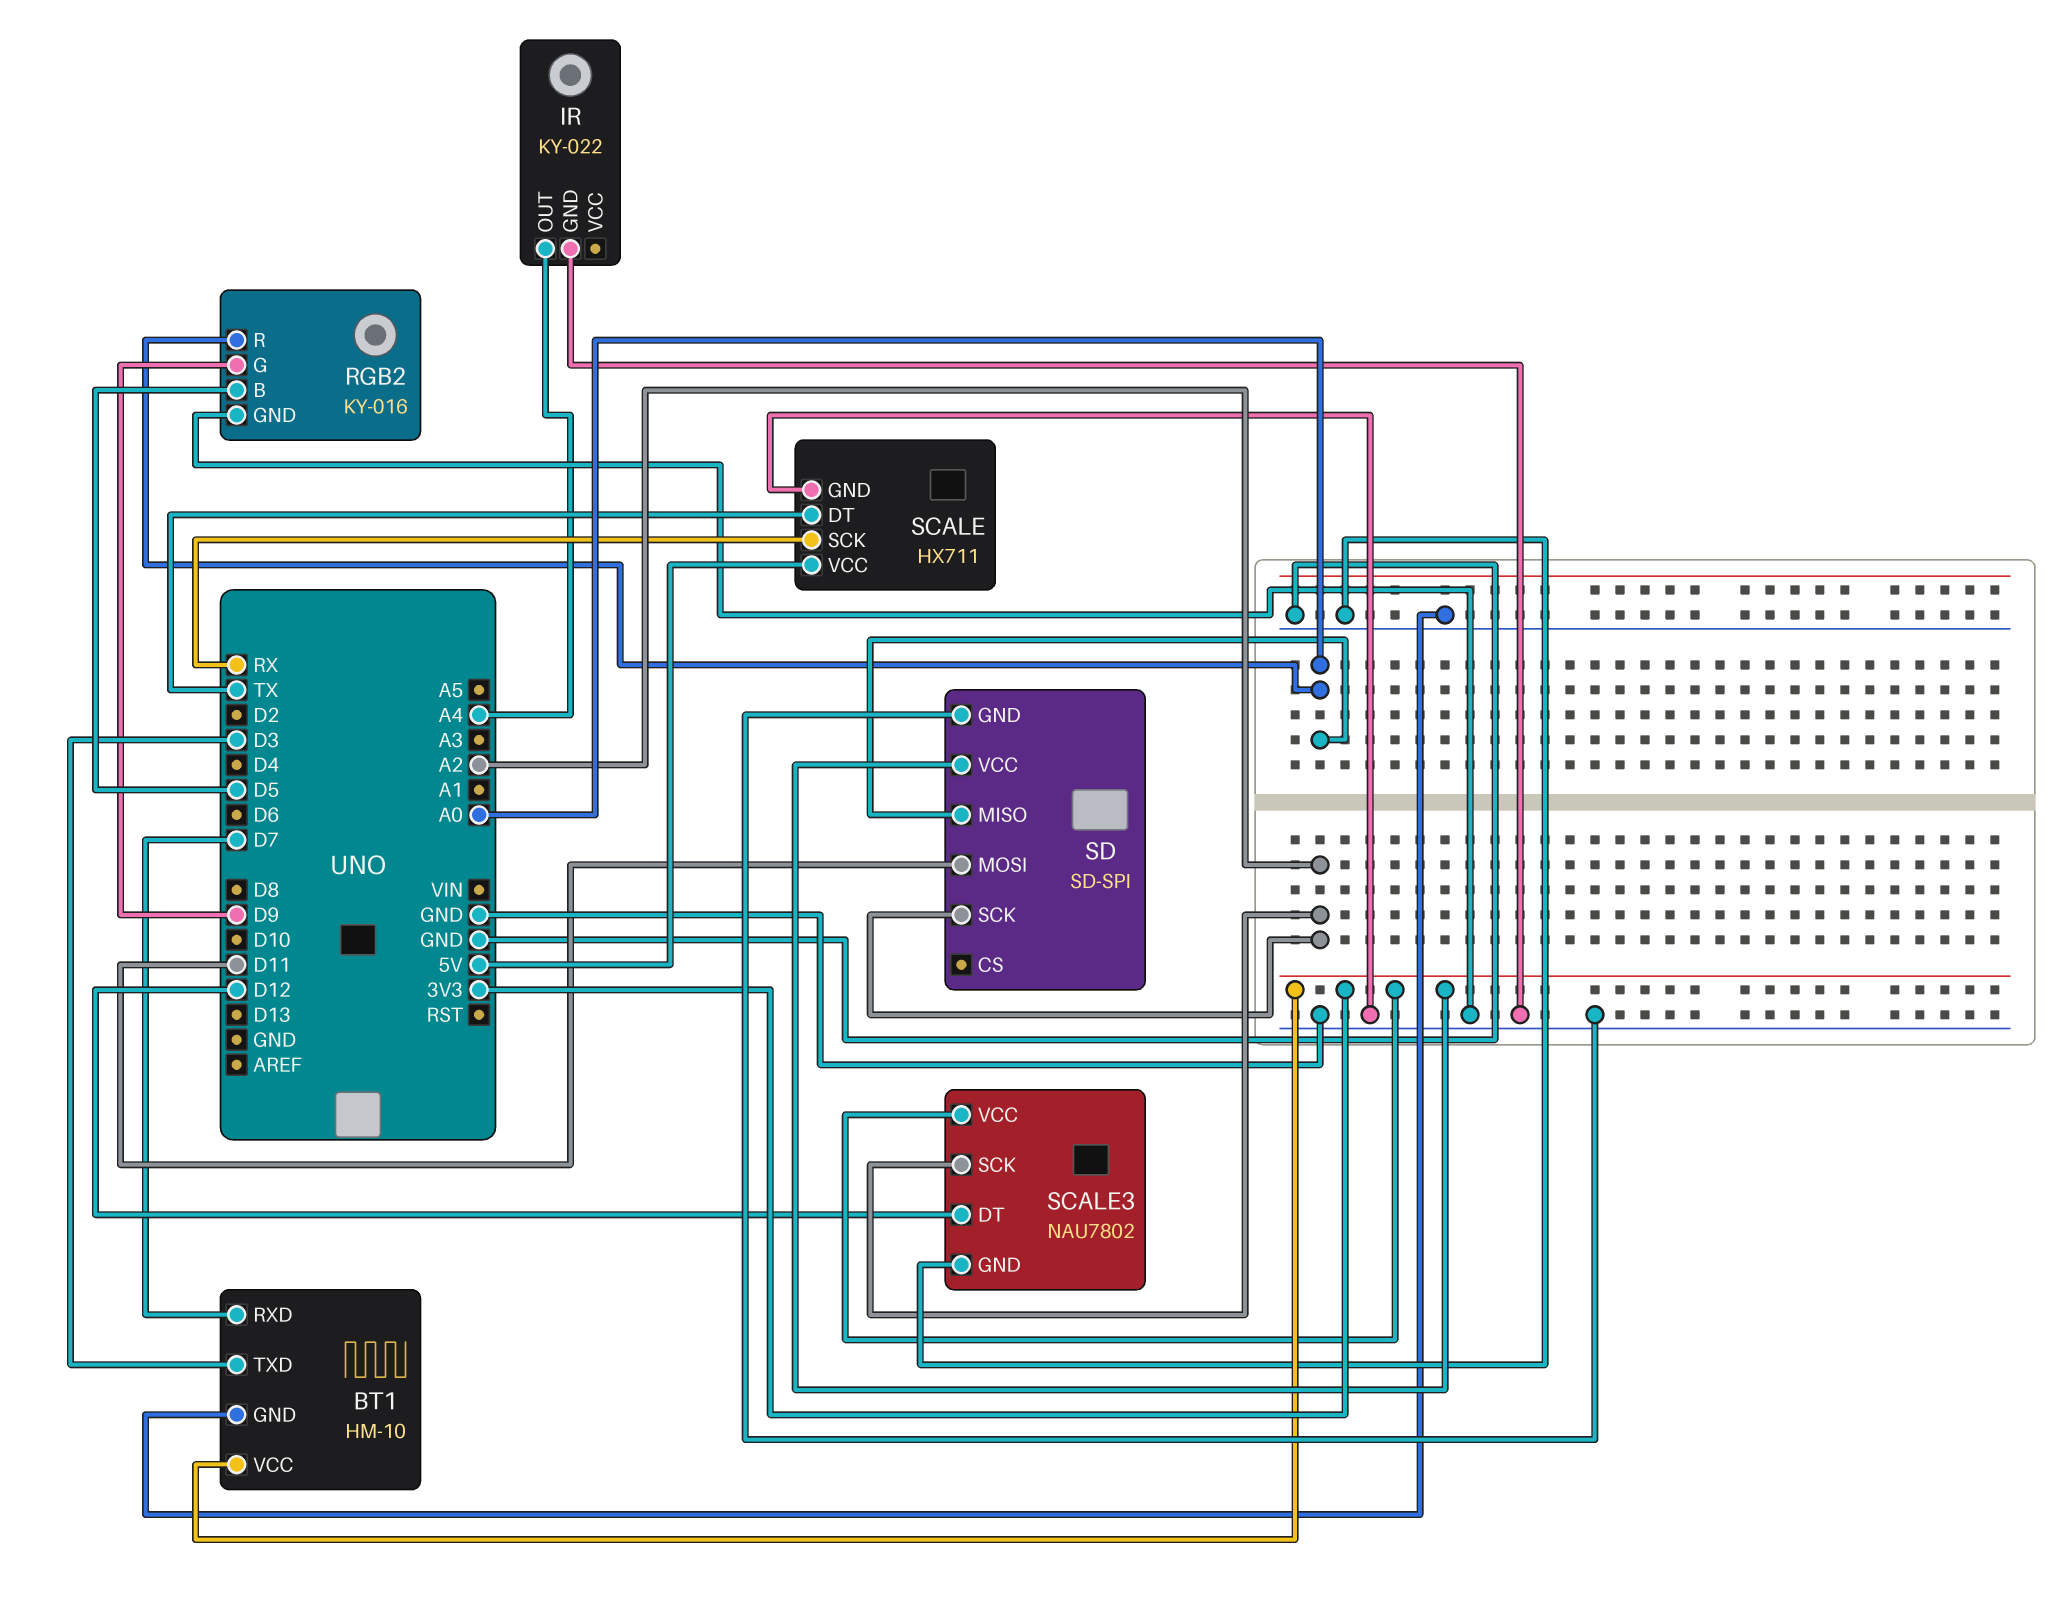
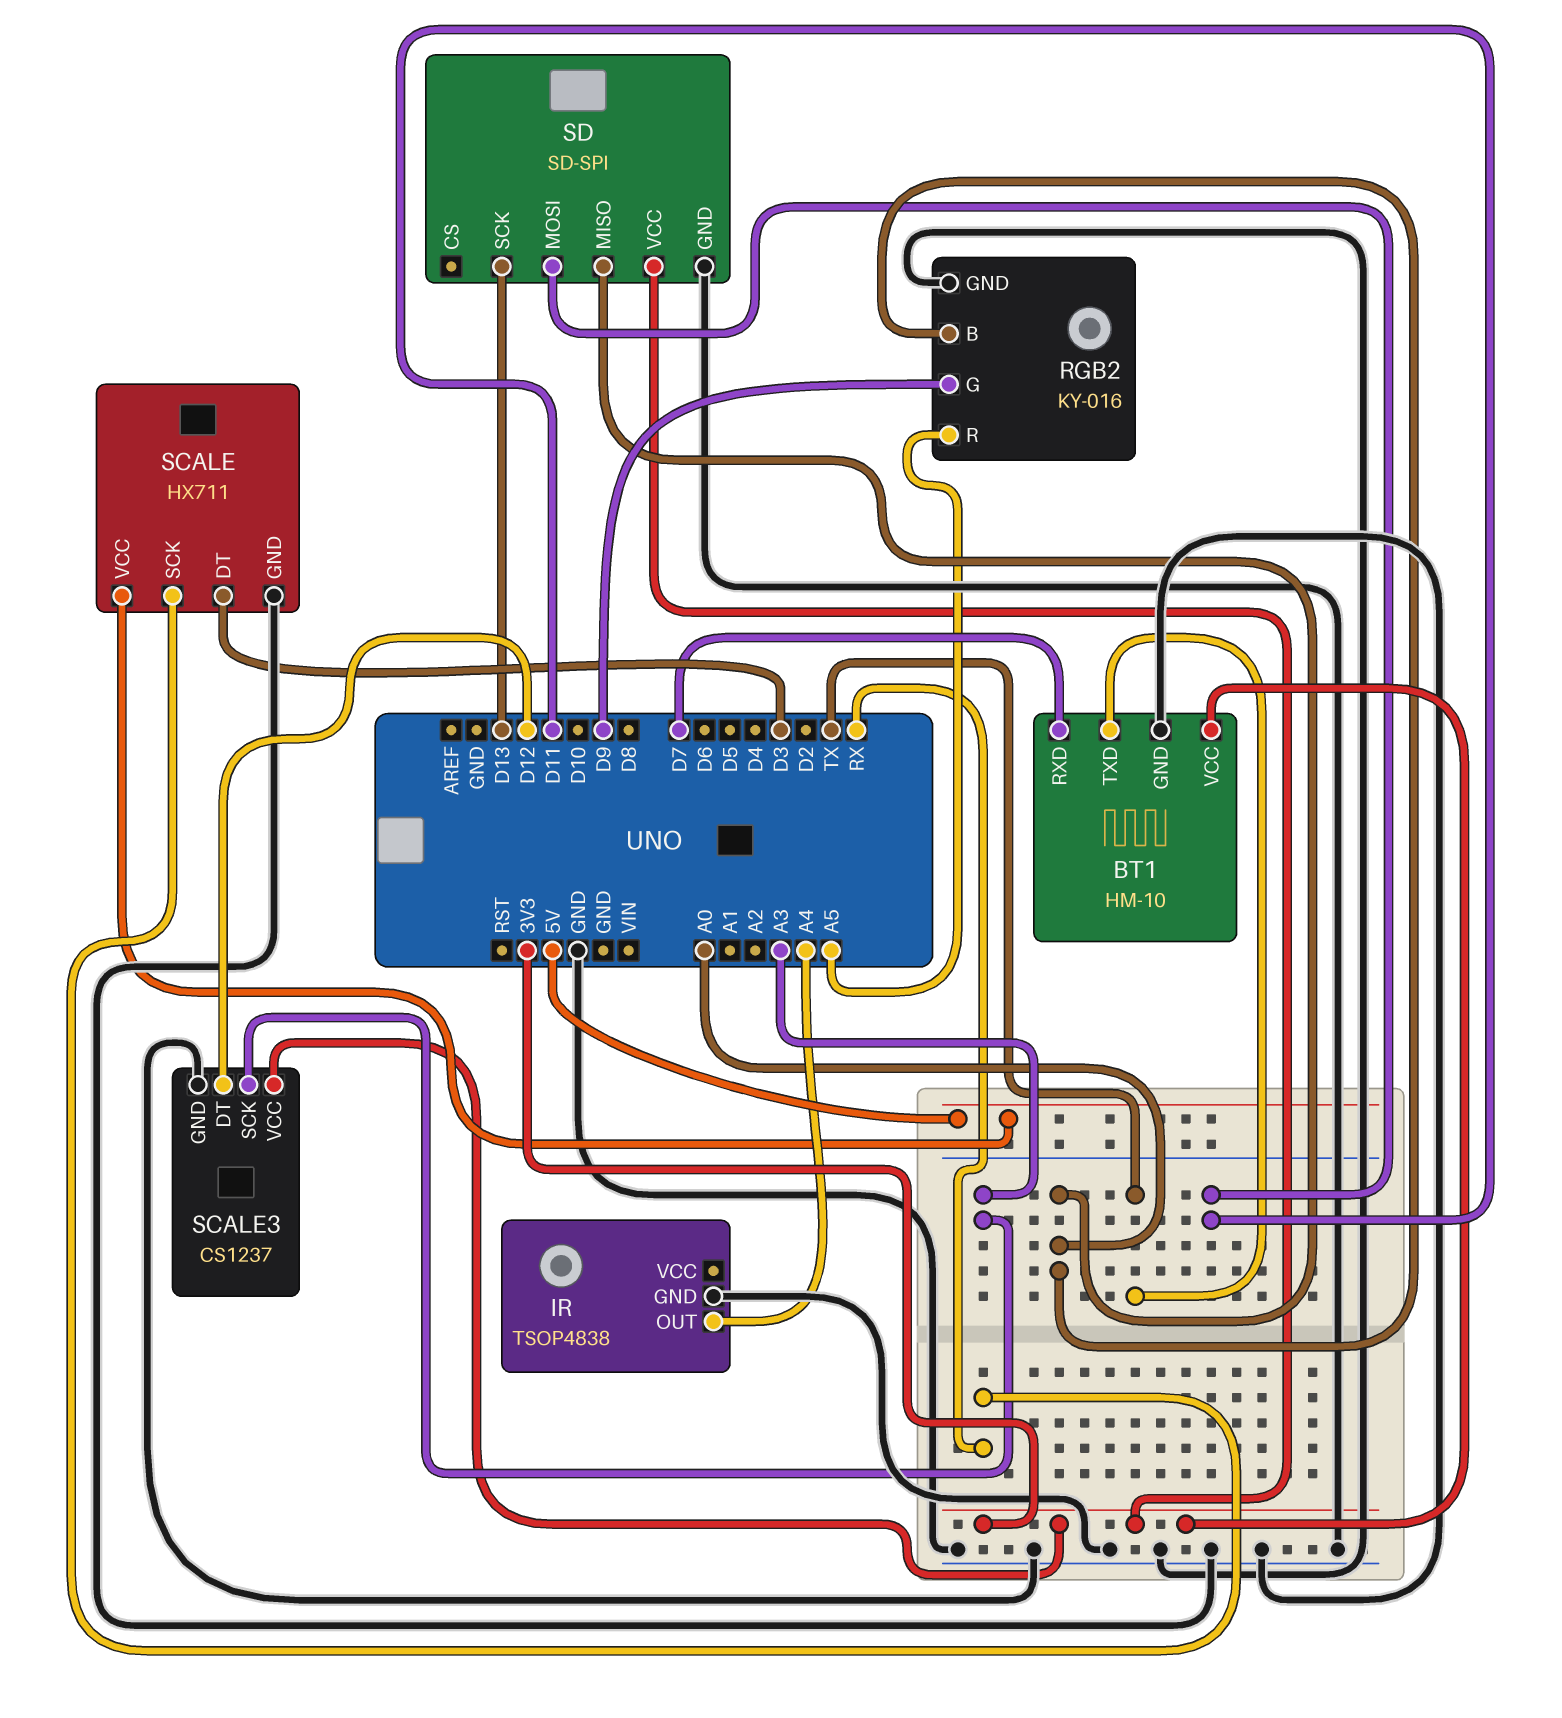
BT1 pin TXD: D3 -> TX
IR: KY-022 -> TSOP4838
RGB2 pin B: D5 -> A0
RGB2 pin R: A0 -> A5
SCALE pin DT: TX -> D3
SCALE3: NAU7802 -> CS1237
SCALE3 pin SCK: A2 -> A3
SD pin SCK: A2 -> D13

